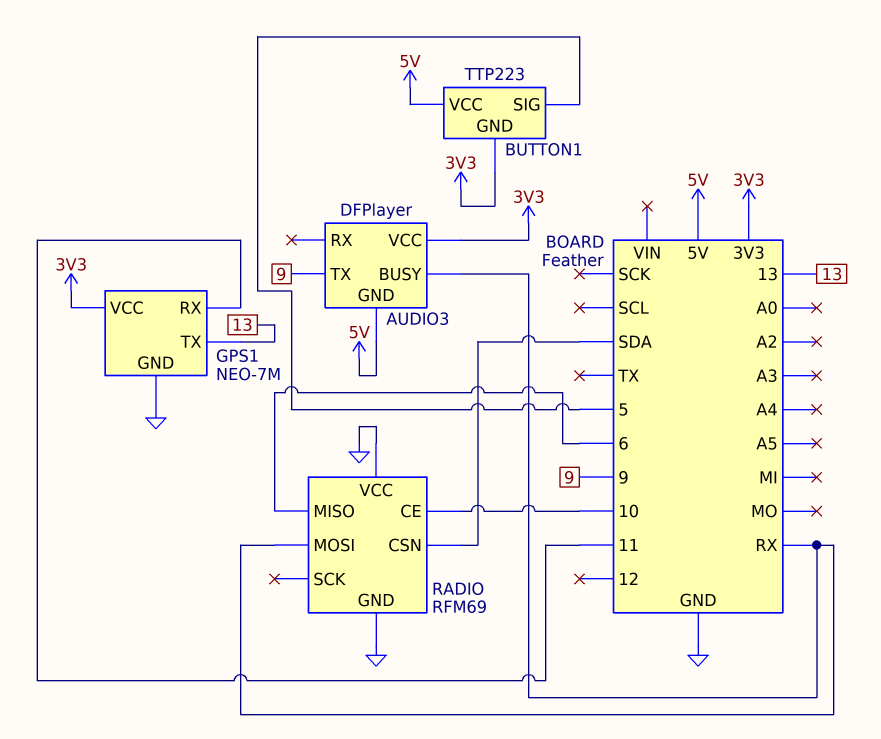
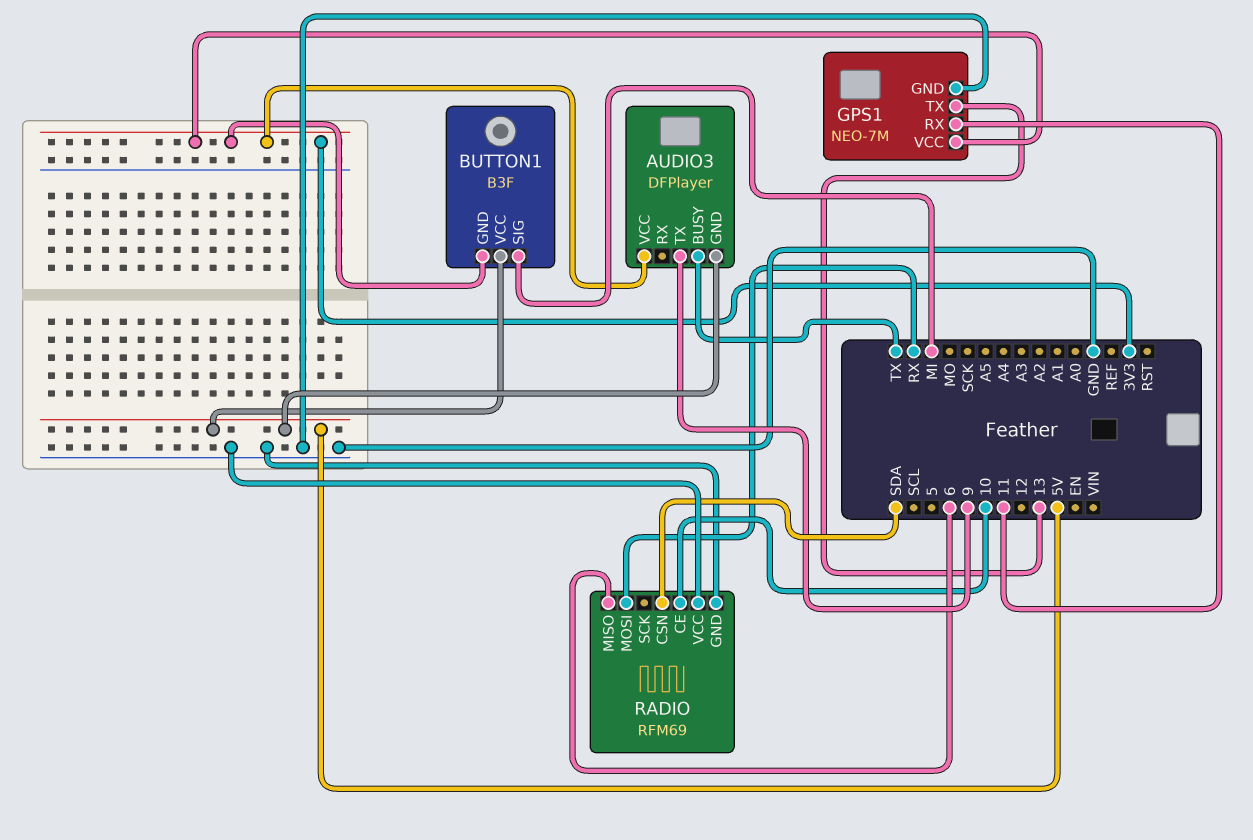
AUDIO3 pin BUSY: RX -> TX
BUTTON1: TTP223 -> B3F
BUTTON1 pin SIG: 5 -> MI

